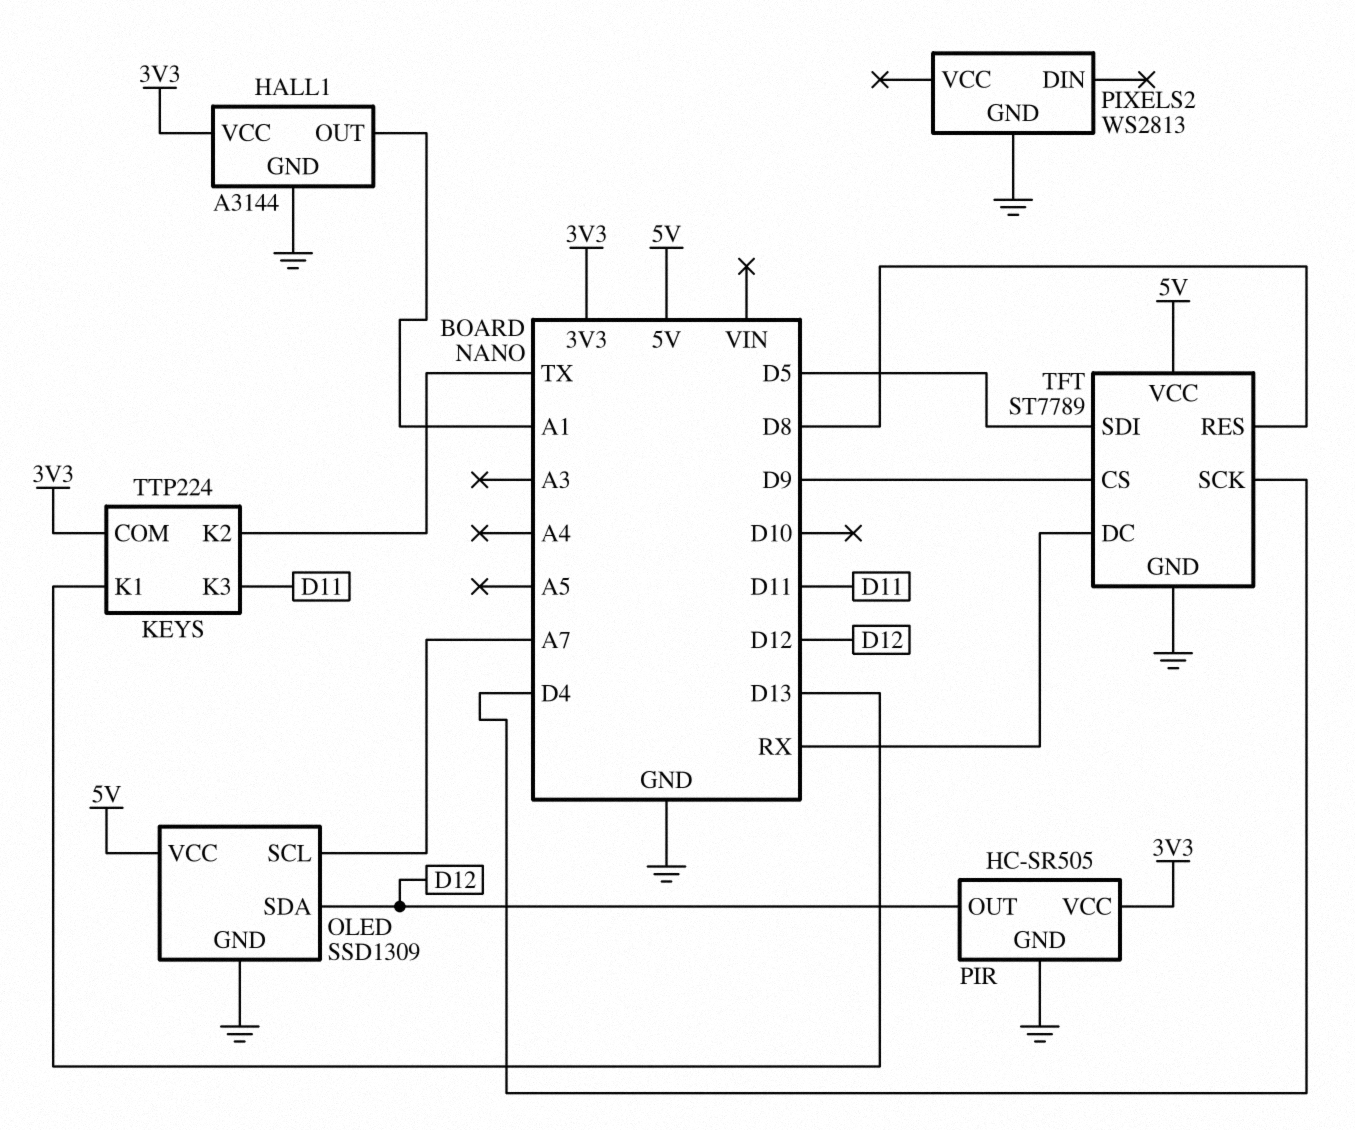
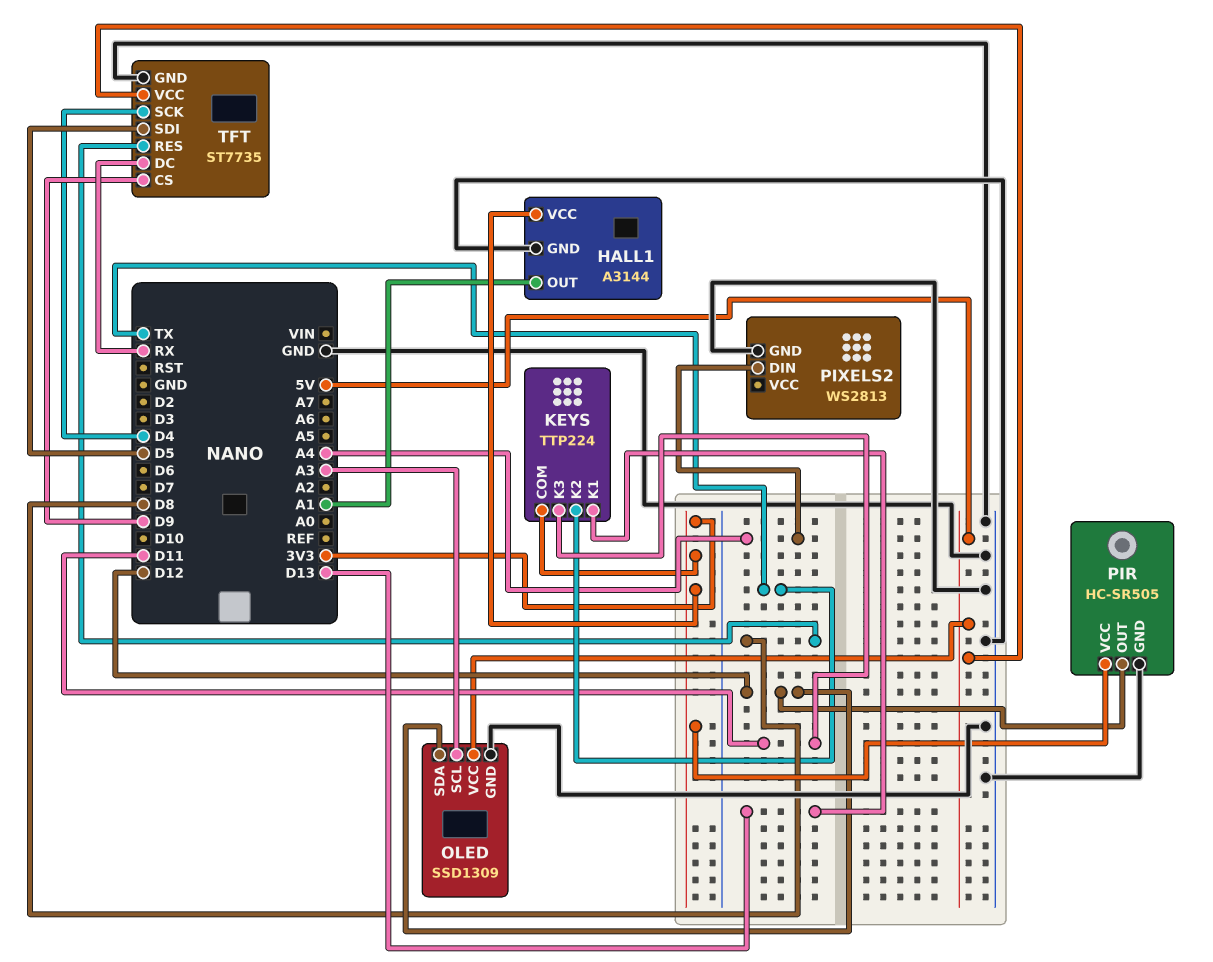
OLED pin SCL: A7 -> A3
PIXELS2 pin DIN: none -> A4
TFT: ST7789 -> ST7735

